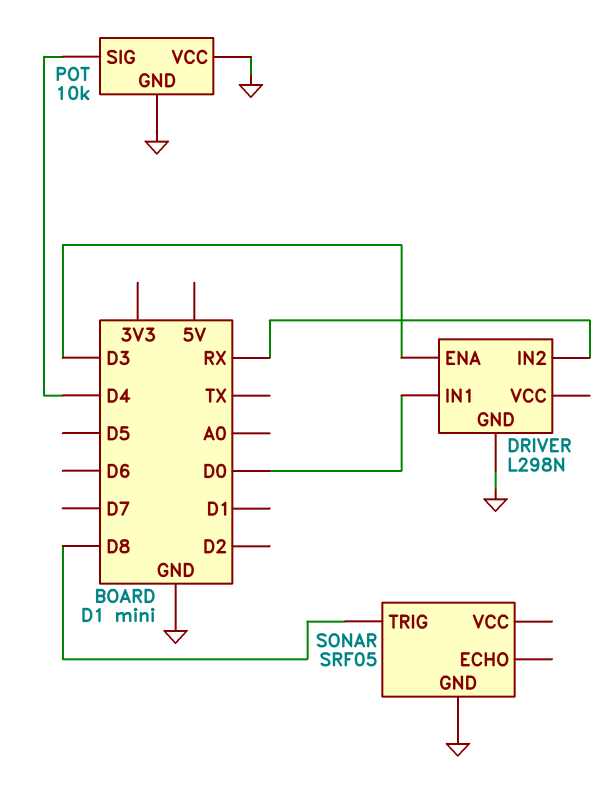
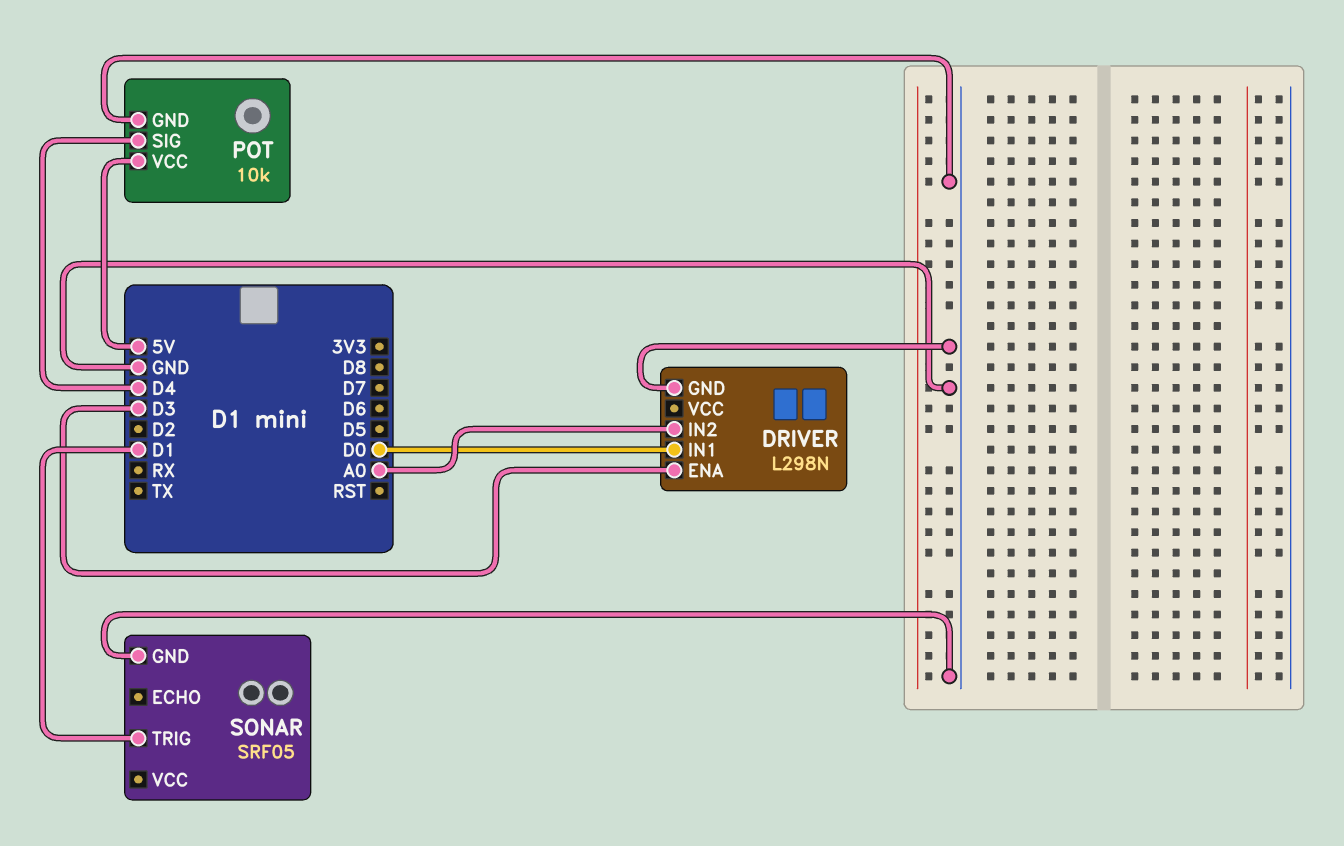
DRIVER pin IN2: RX -> A0
POT pin VCC: GND -> 5V
SONAR pin TRIG: D8 -> D1

